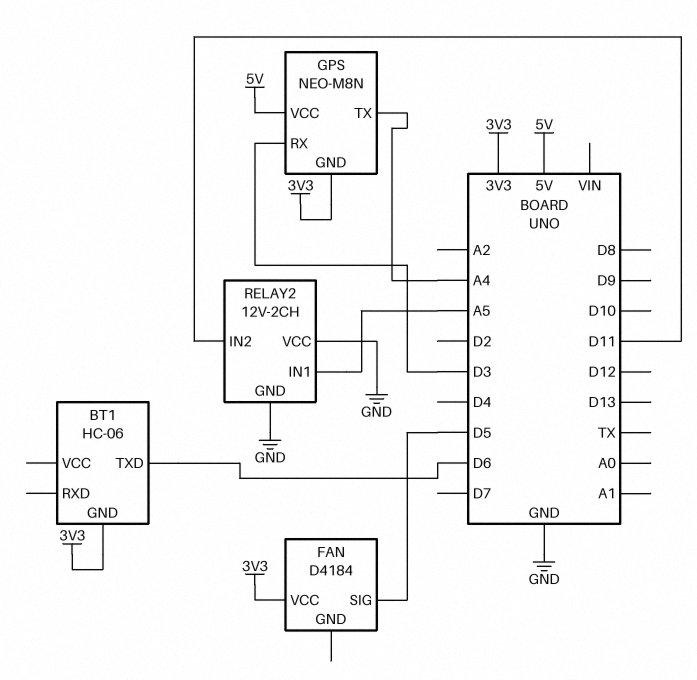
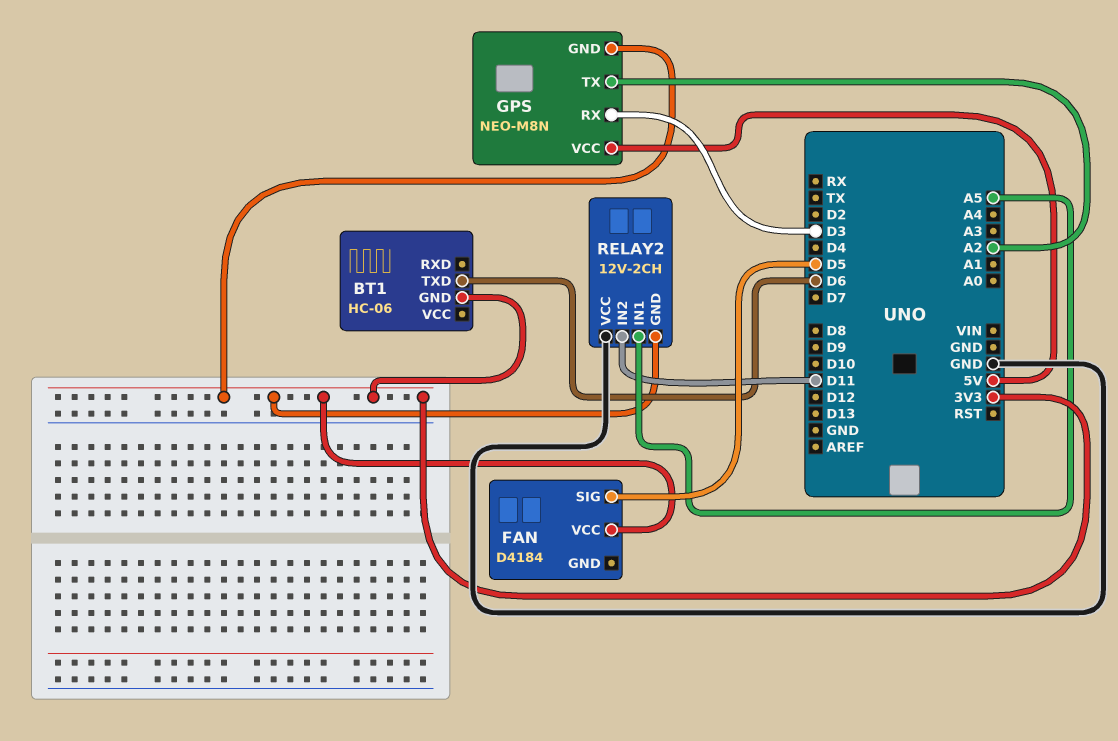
GPS pin TX: A4 -> A2
RELAY2 pin GND: GND -> 3V3

